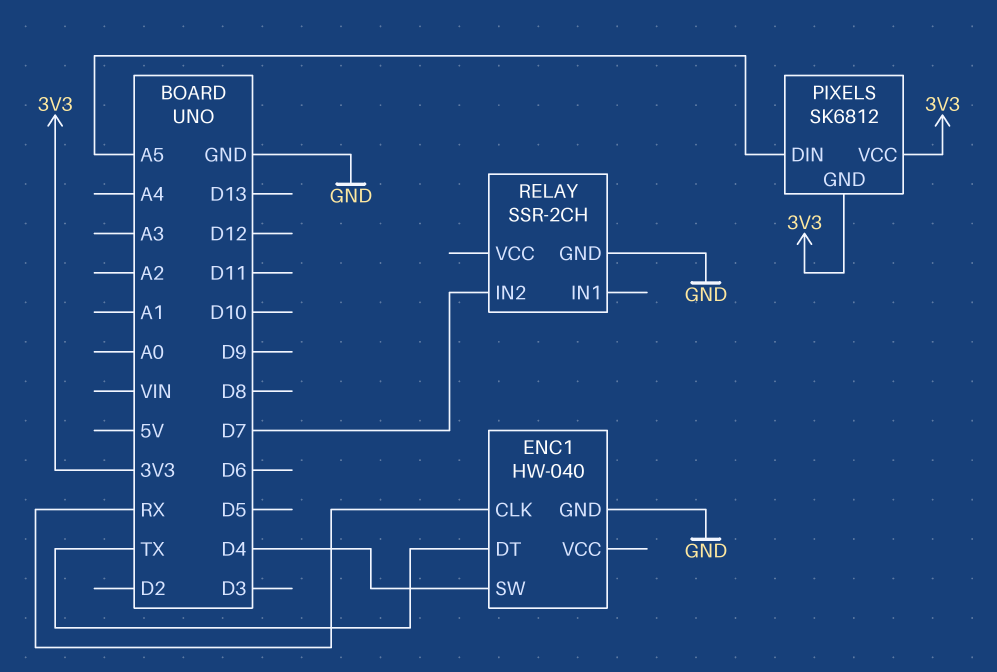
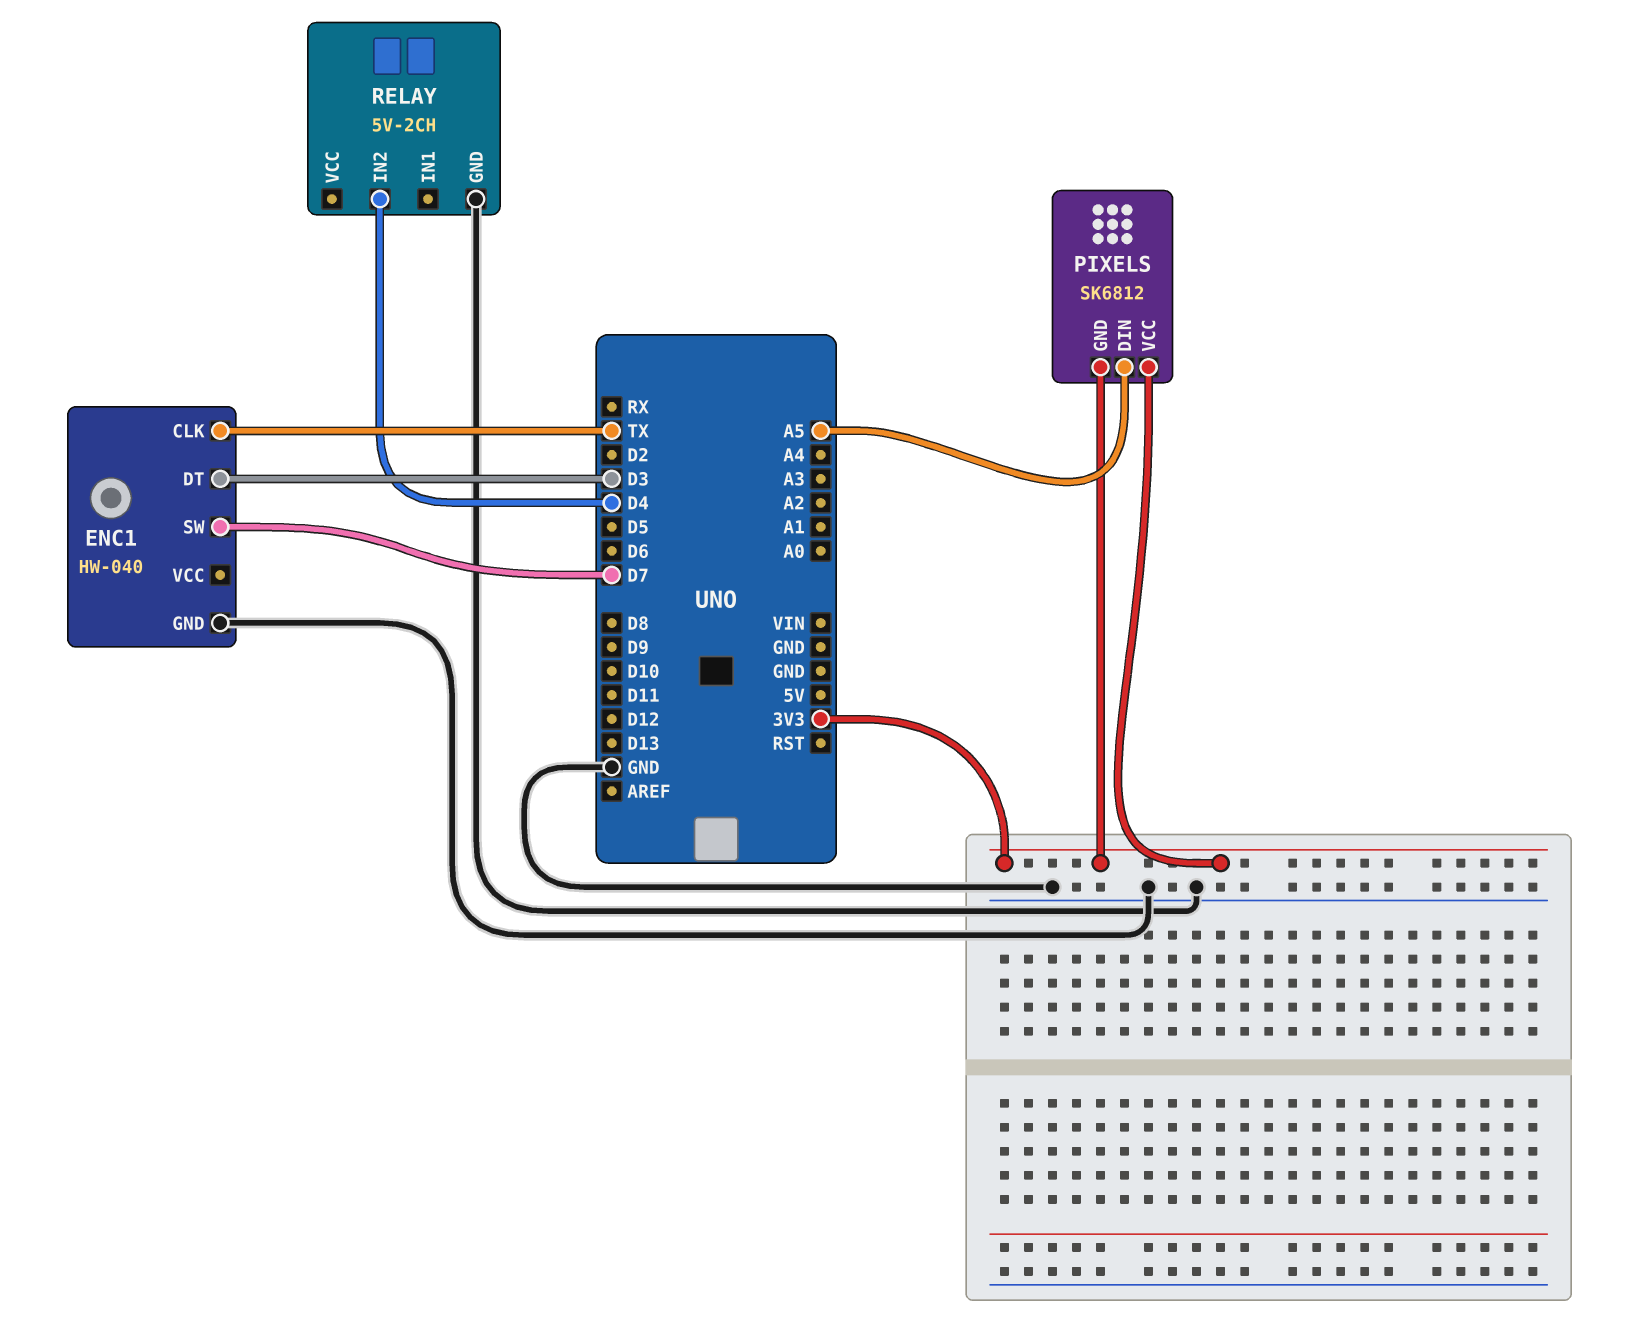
ENC1 pin CLK: RX -> TX
ENC1 pin DT: TX -> D3
ENC1 pin SW: D4 -> D7
RELAY: SSR-2CH -> 5V-2CH
RELAY pin IN2: D7 -> D4

